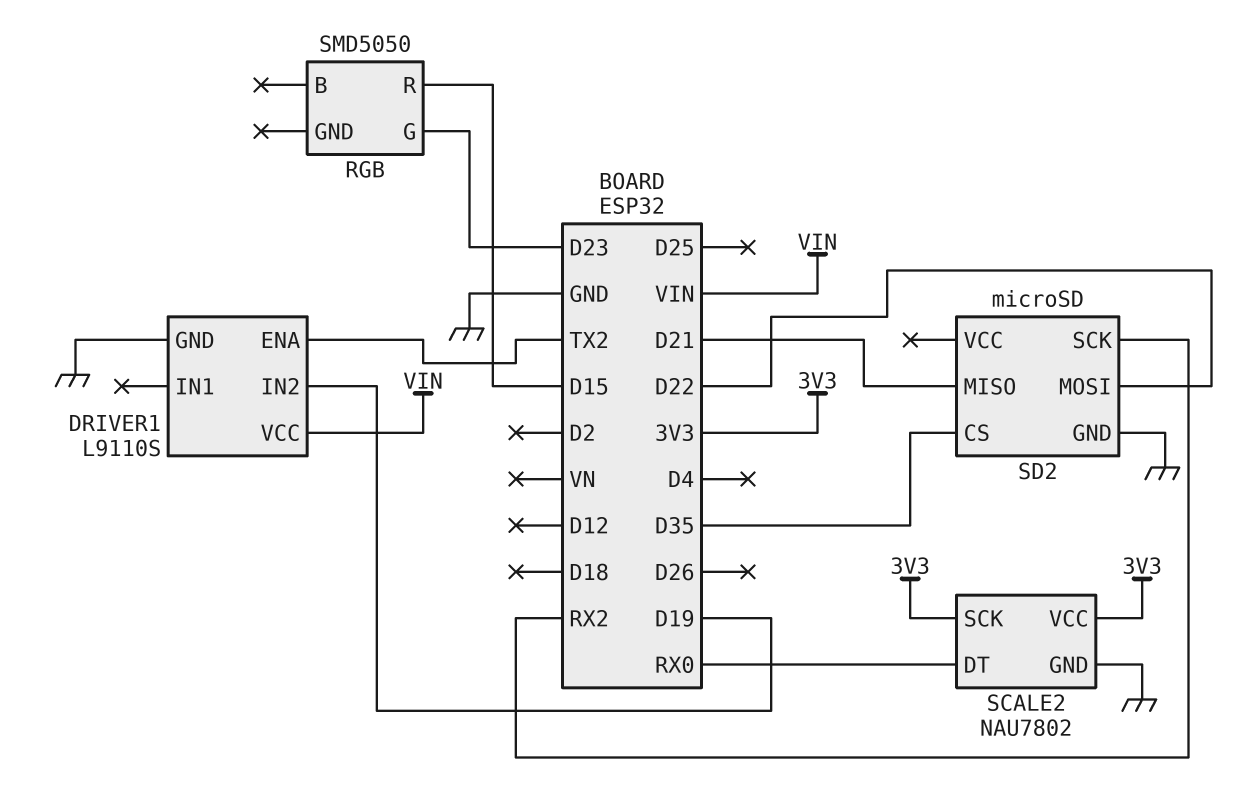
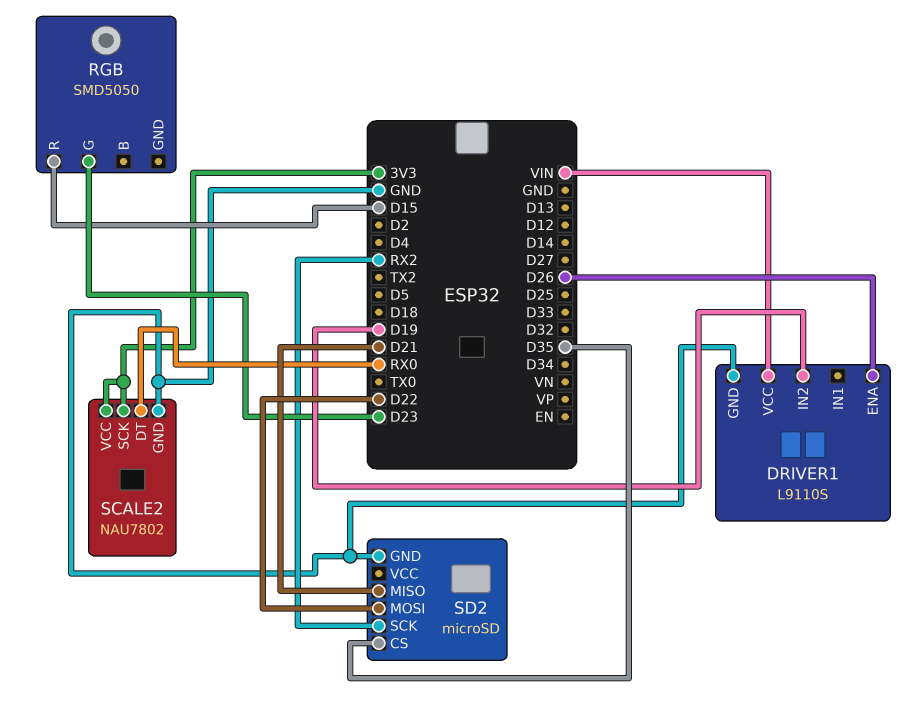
DRIVER1 pin ENA: TX2 -> D26

